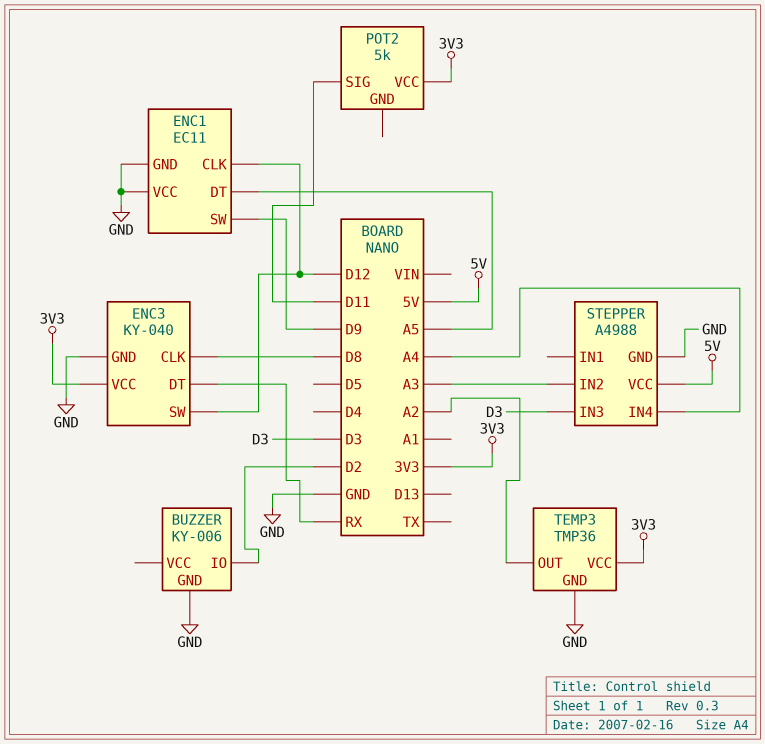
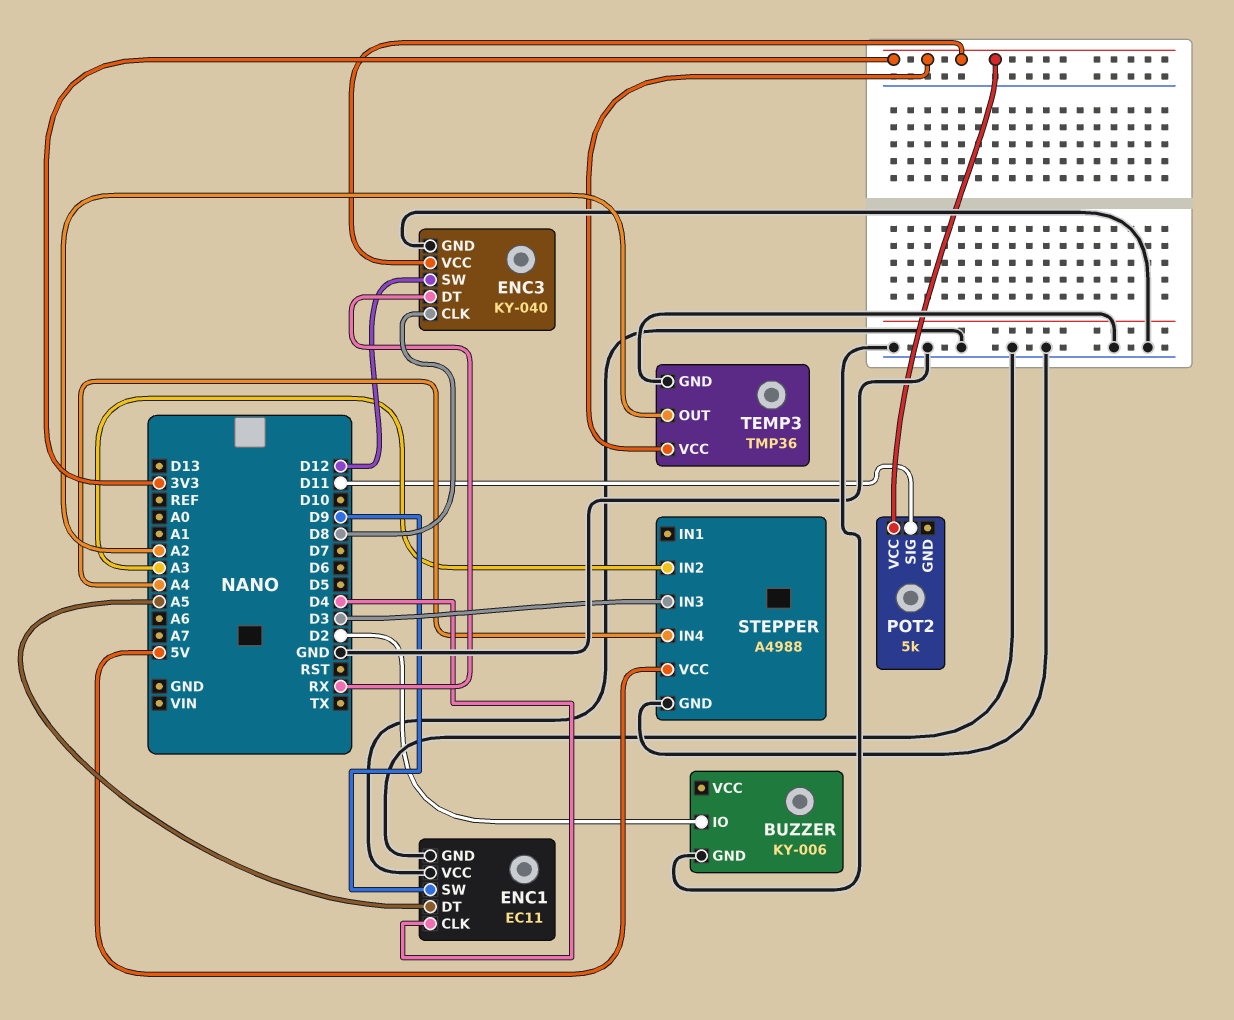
ENC1 pin CLK: D12 -> D4

